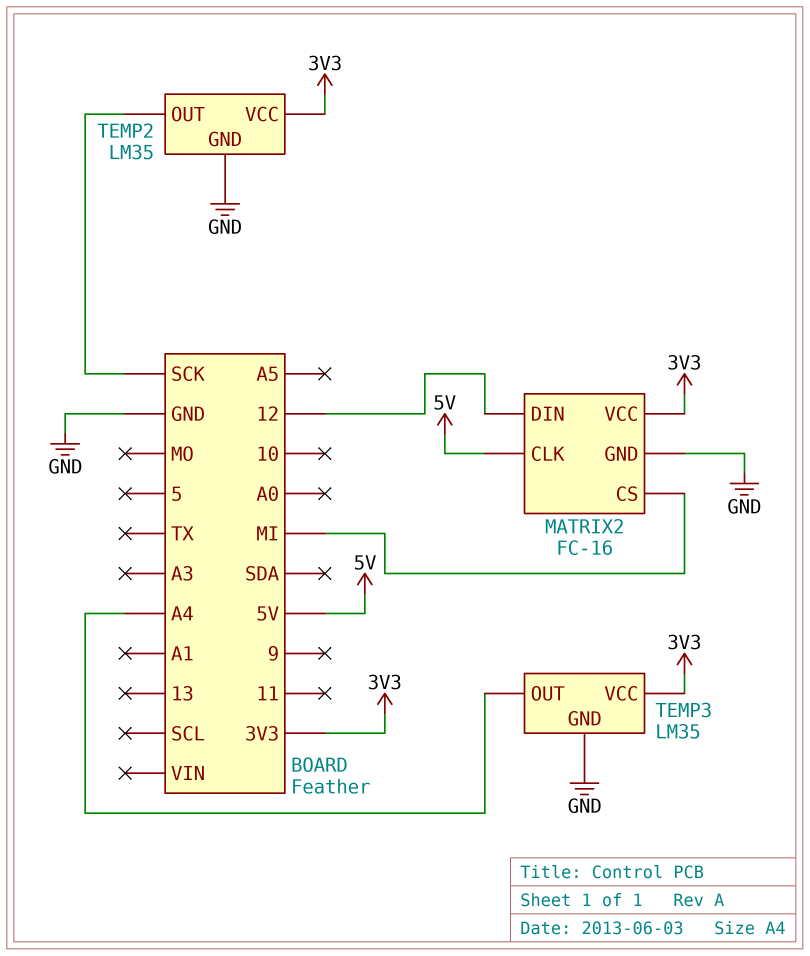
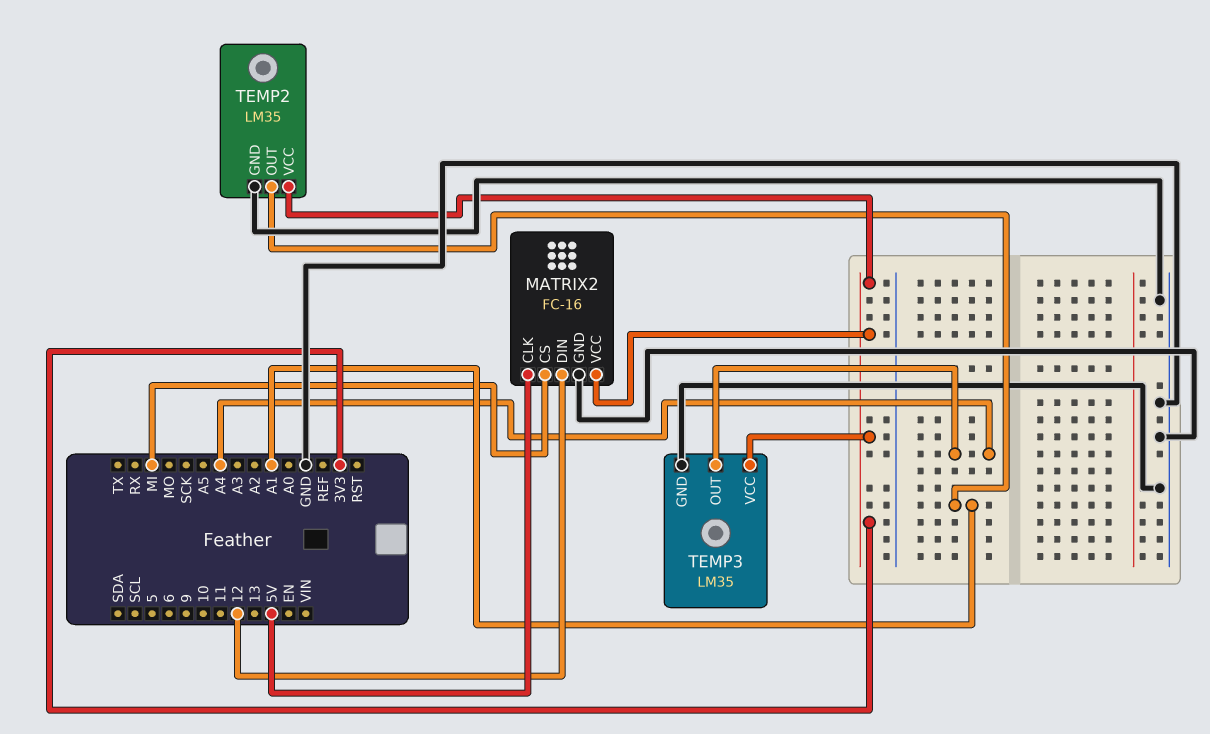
TEMP2 pin OUT: SCK -> A1

